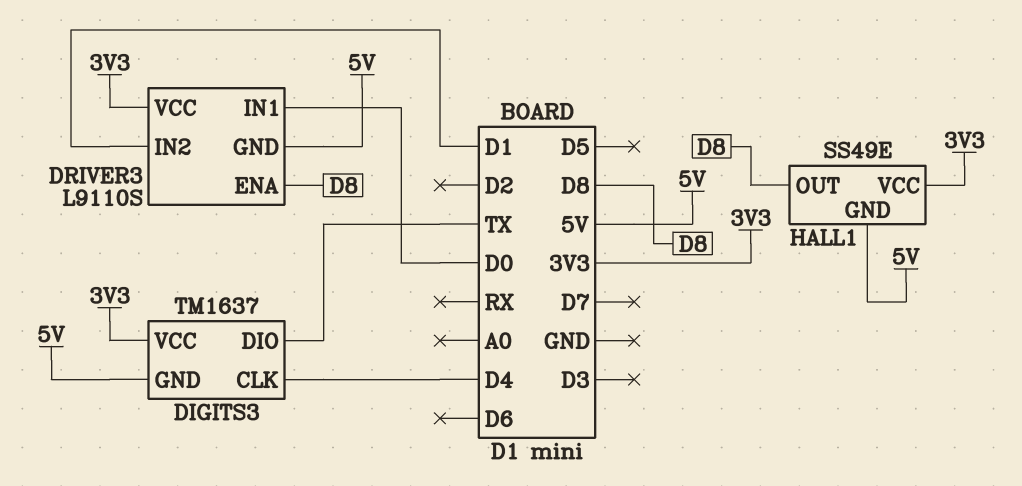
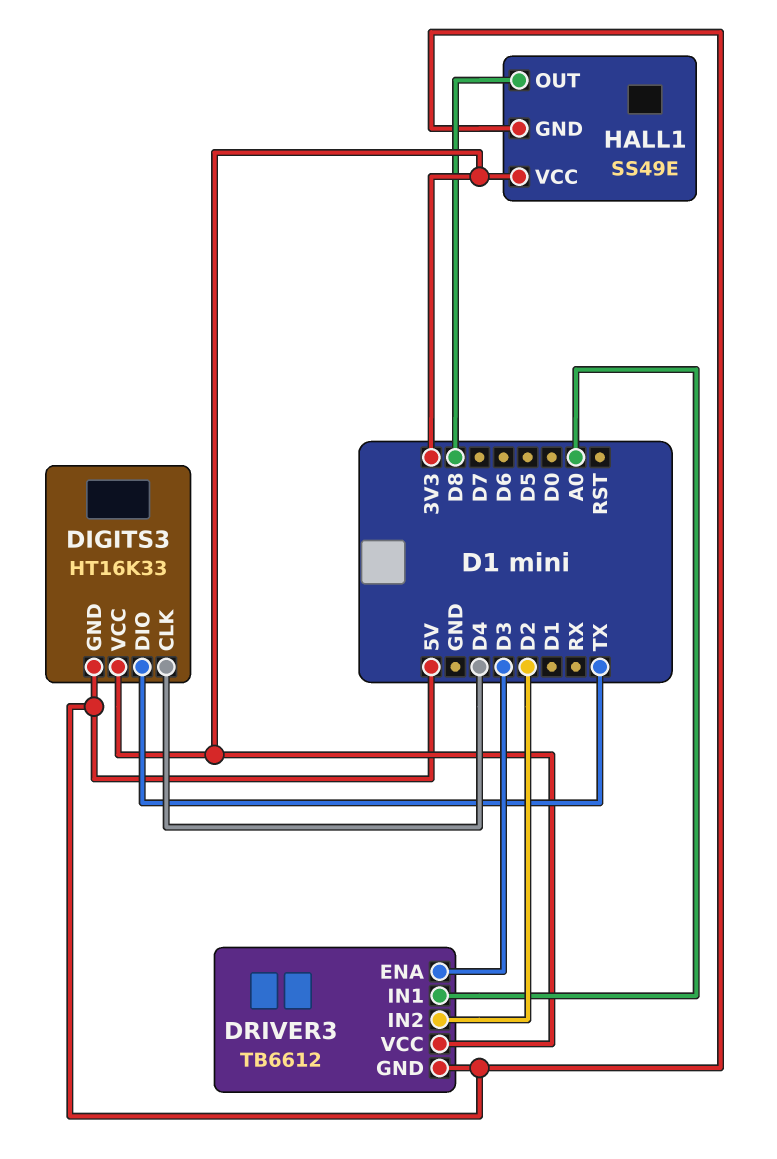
DIGITS3: TM1637 -> HT16K33
DRIVER3: L9110S -> TB6612
DRIVER3 pin ENA: D8 -> D3
DRIVER3 pin IN1: D0 -> A0
DRIVER3 pin IN2: D1 -> D2

